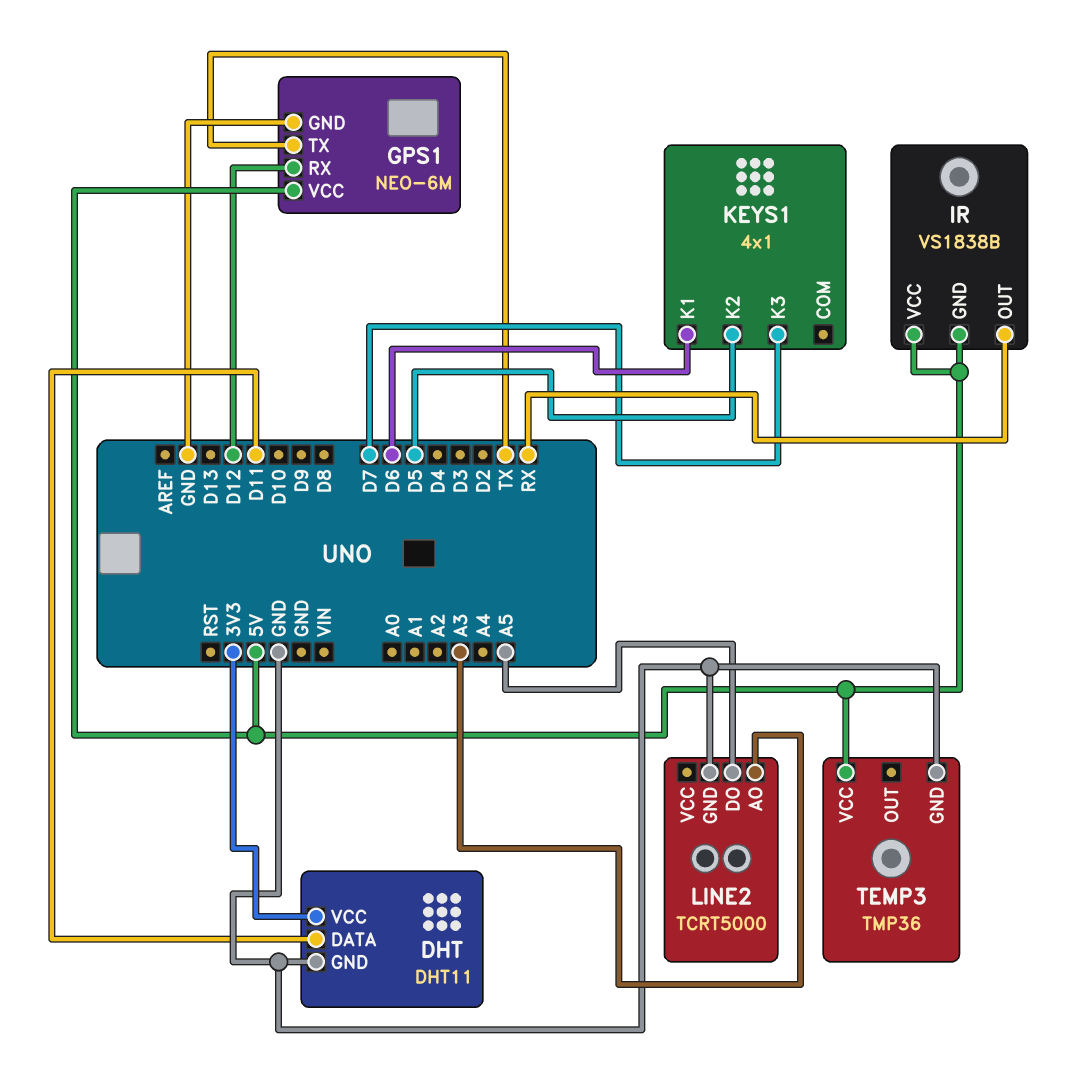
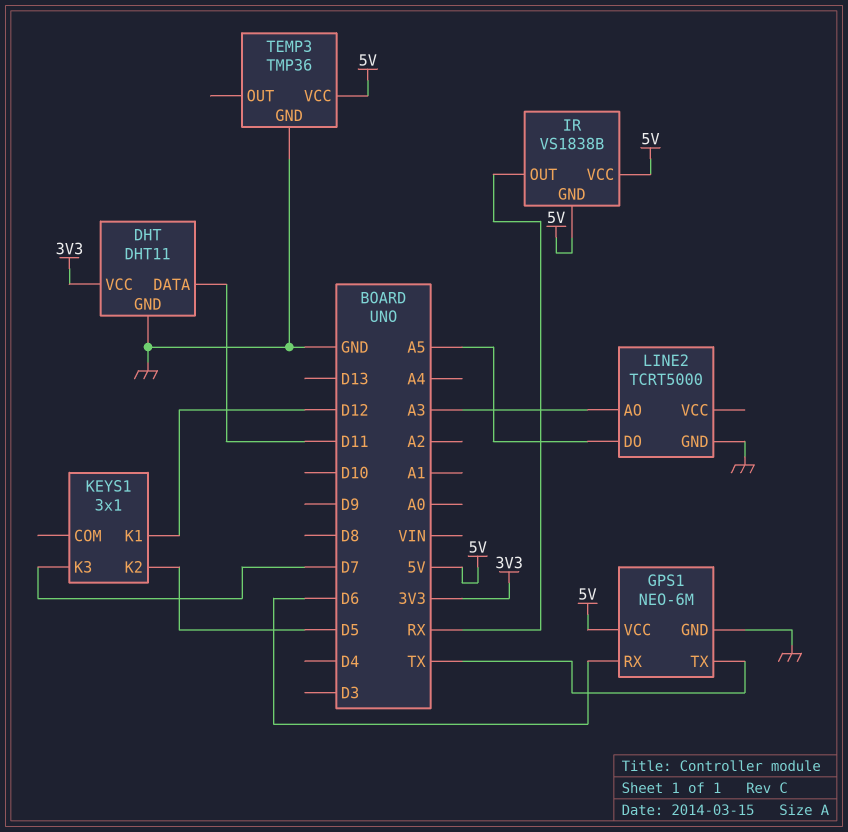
GPS1 pin RX: D12 -> D6
KEYS1: 4x1 -> 3x1
KEYS1 pin K1: D6 -> D12

